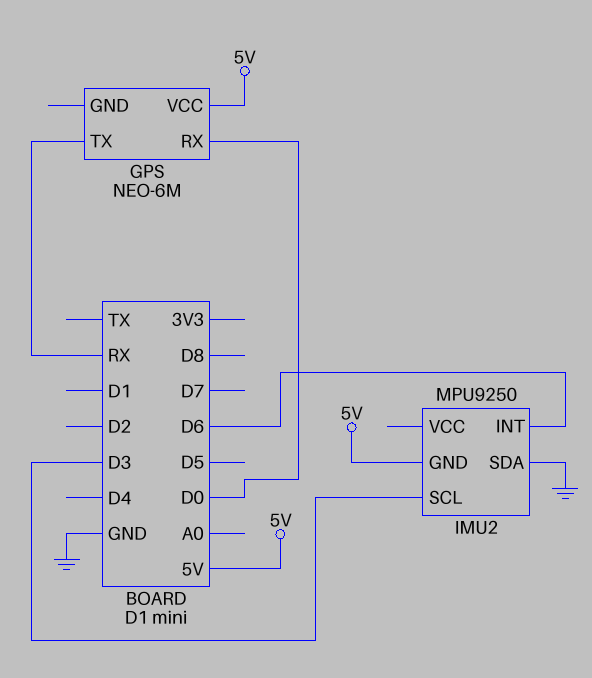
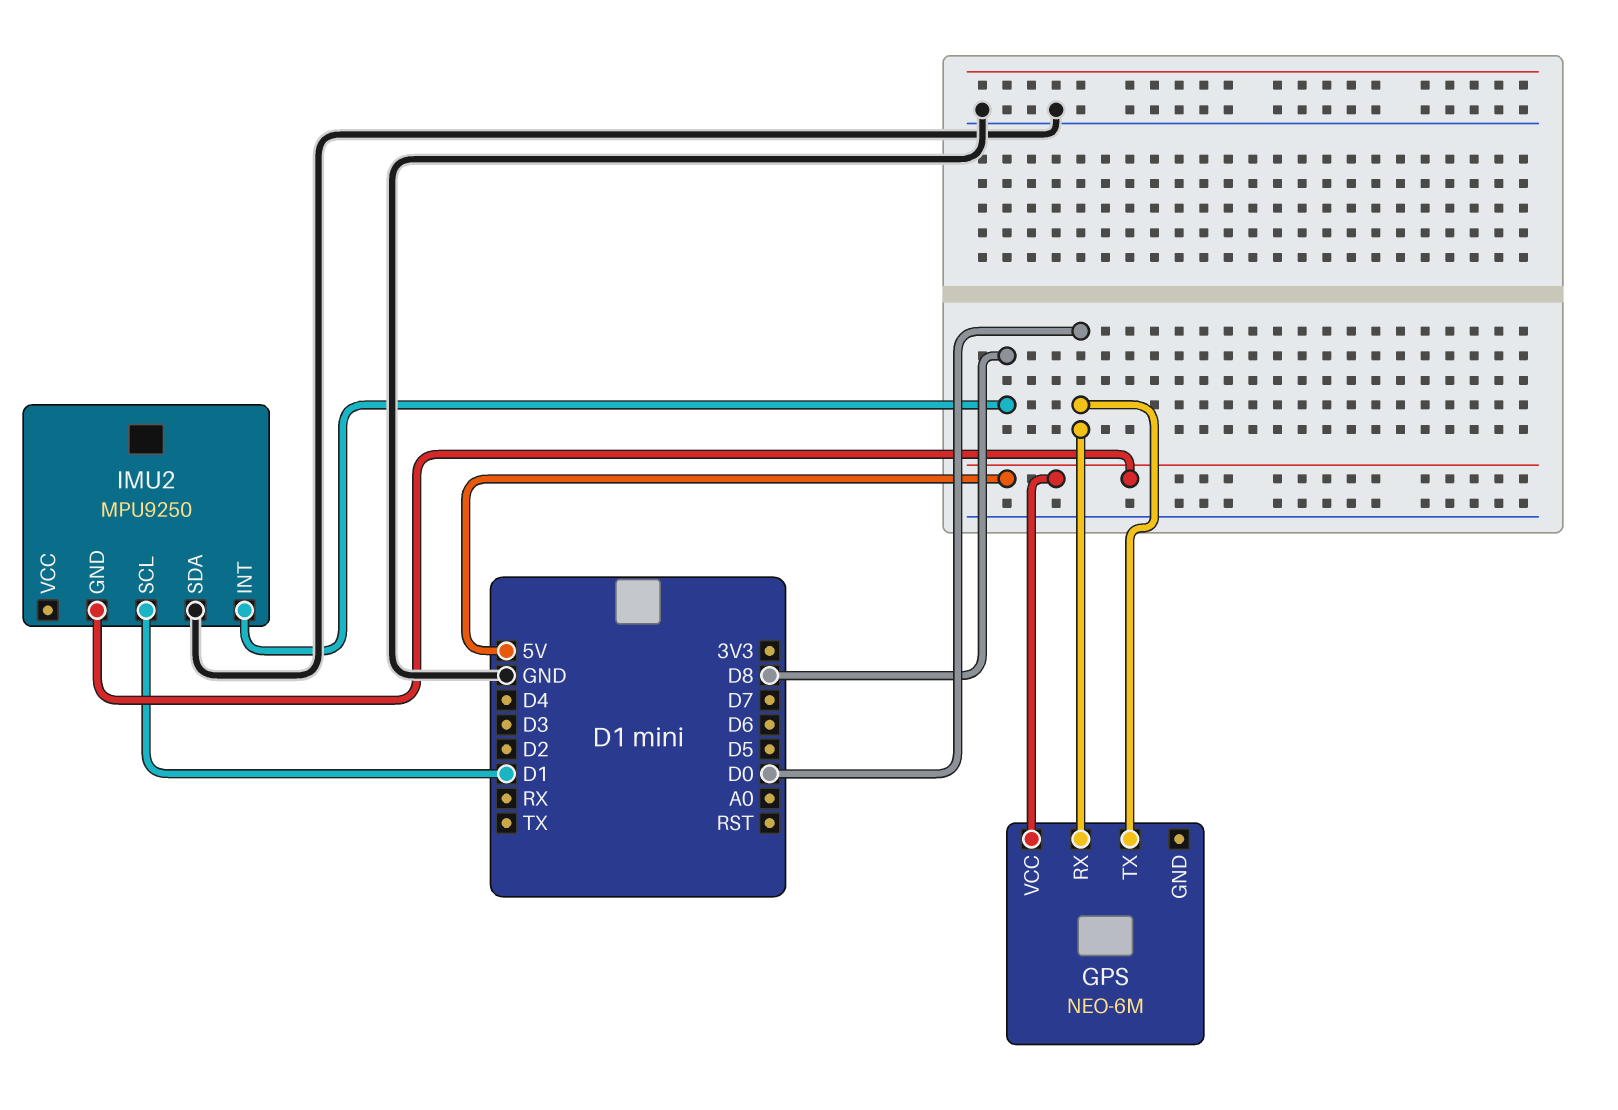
GPS pin TX: RX -> D0
IMU2 pin INT: D6 -> D8
IMU2 pin SCL: D3 -> D1

